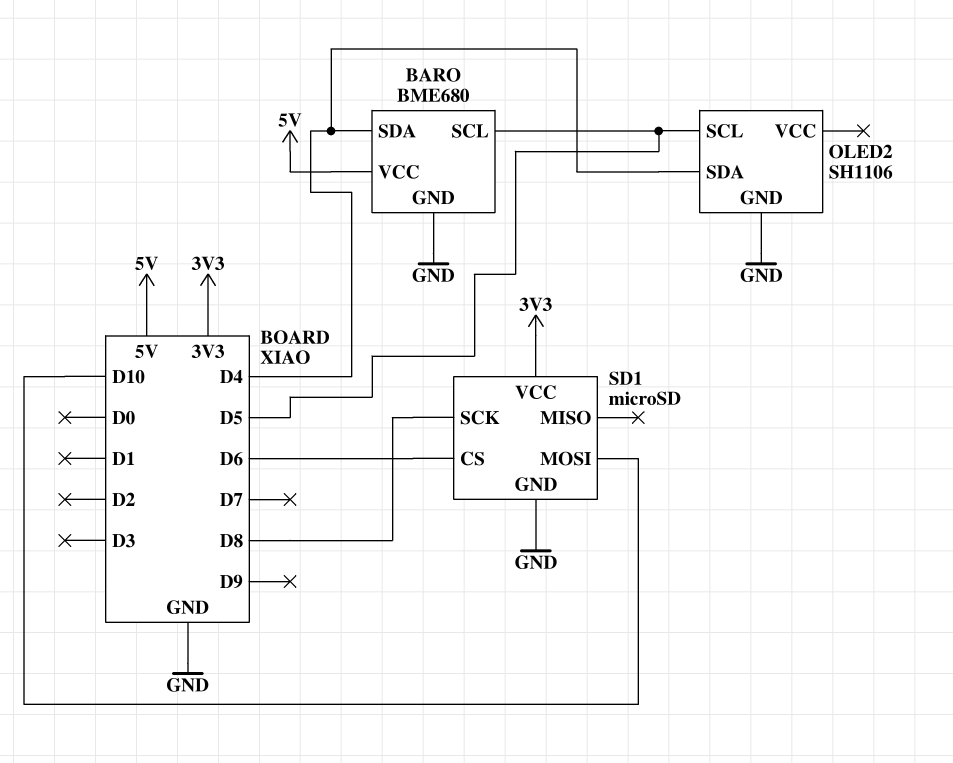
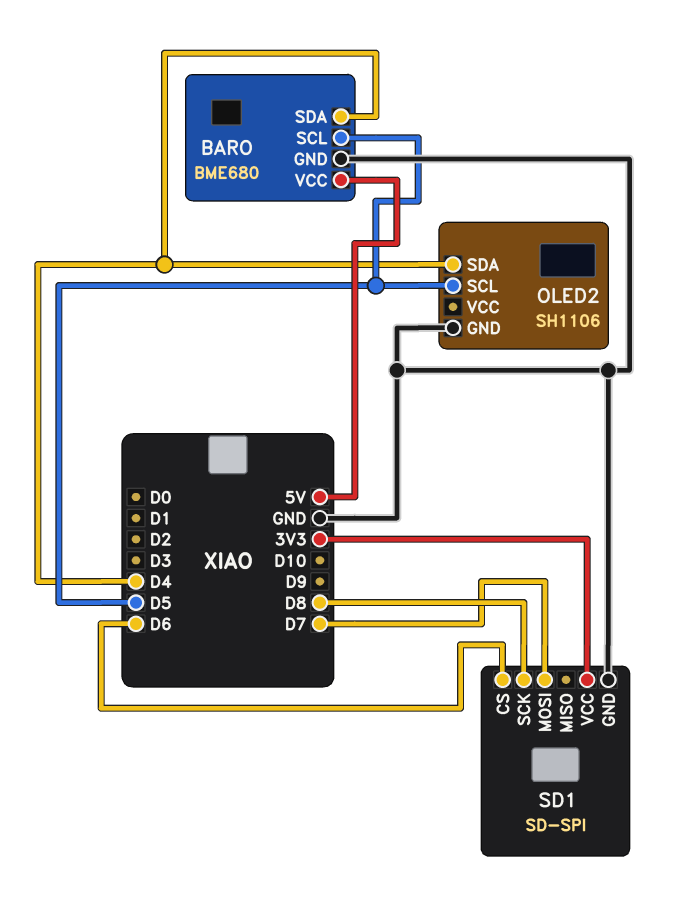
SD1: microSD -> SD-SPI
SD1 pin MOSI: D10 -> D7

